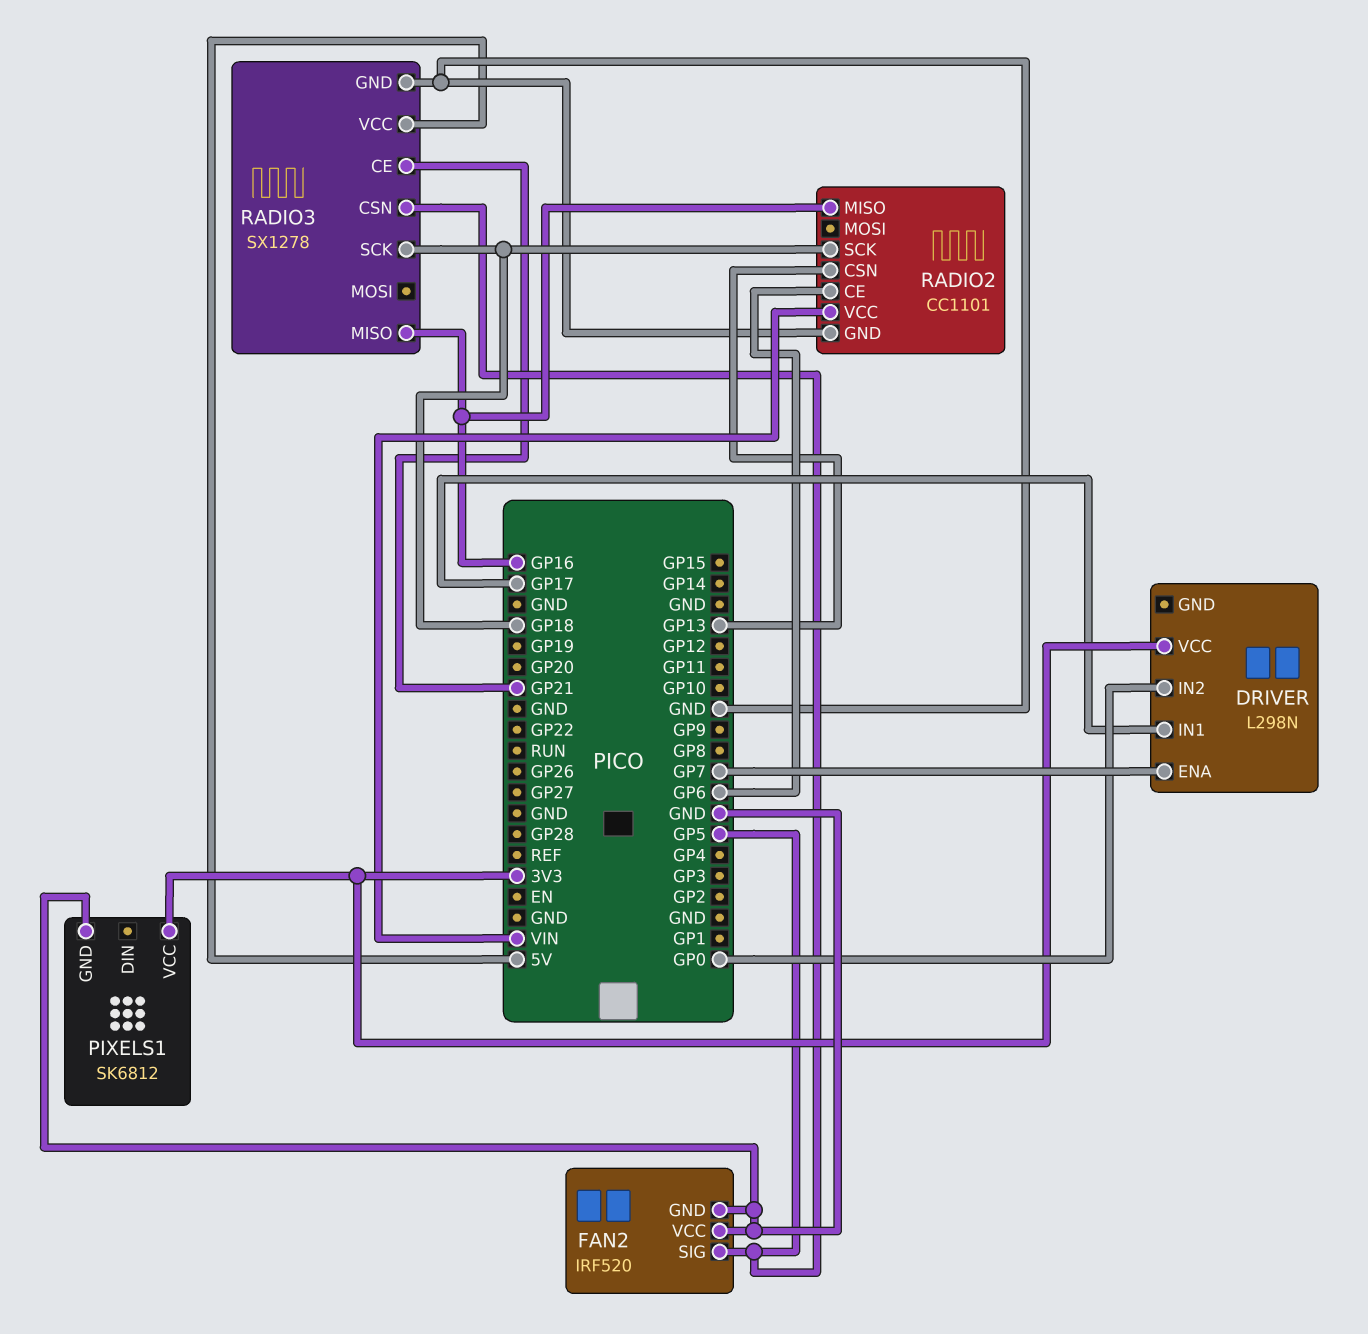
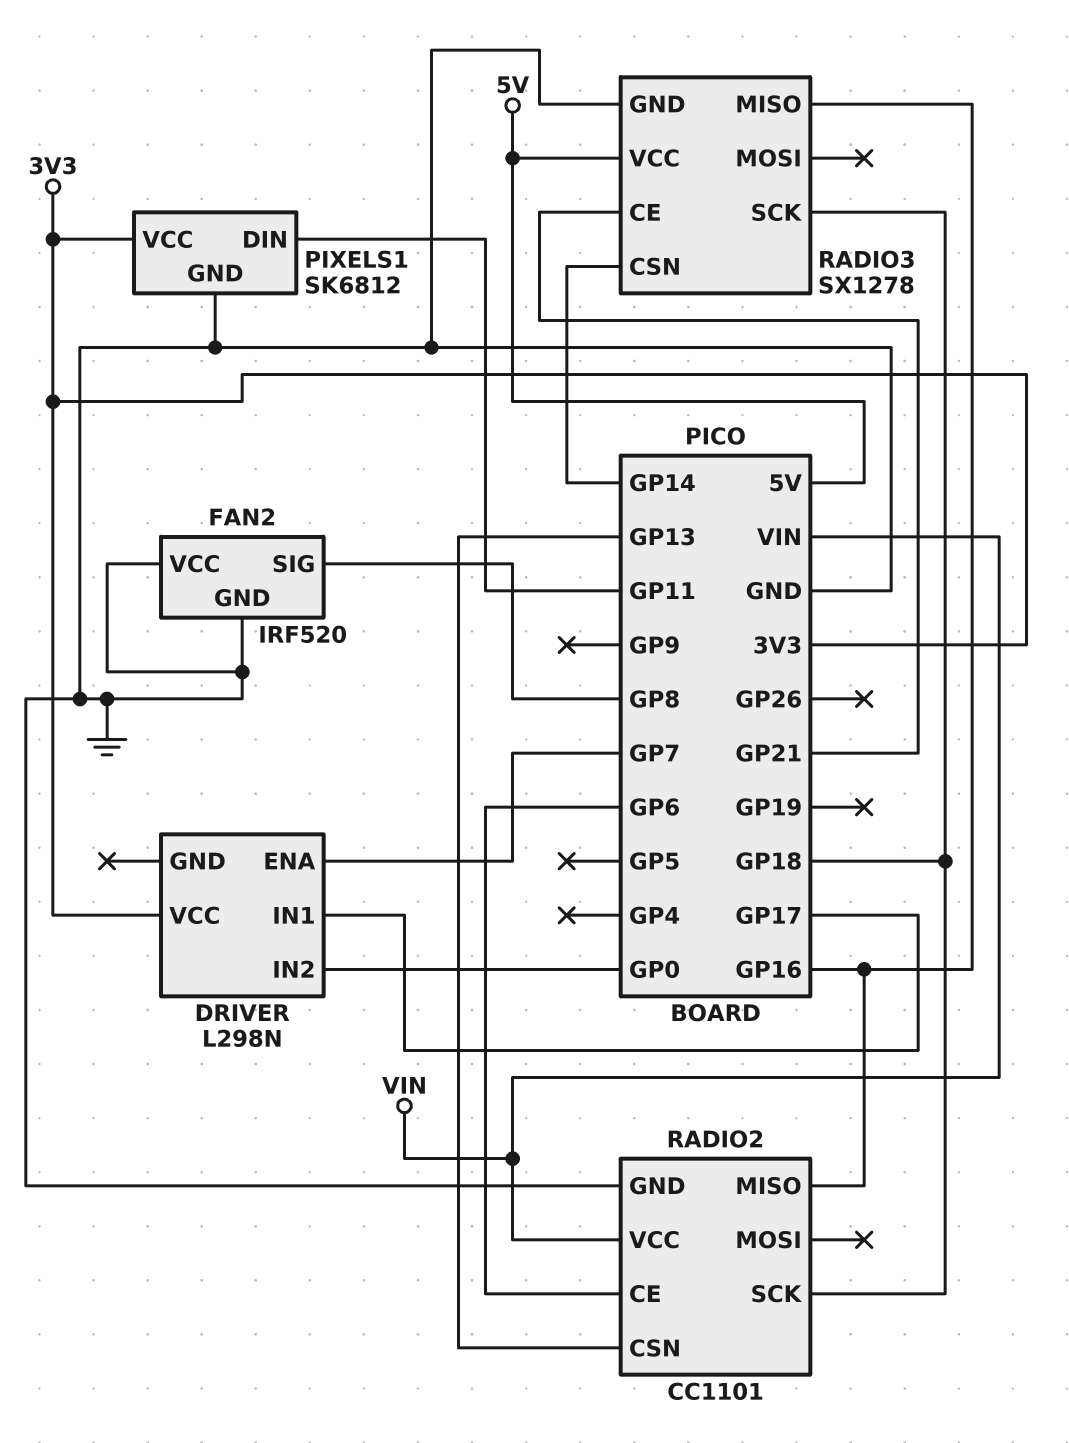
FAN2 pin SIG: GP5 -> GP8
PIXELS1 pin DIN: none -> GP11
RADIO3 pin CSN: GP5 -> GP14

